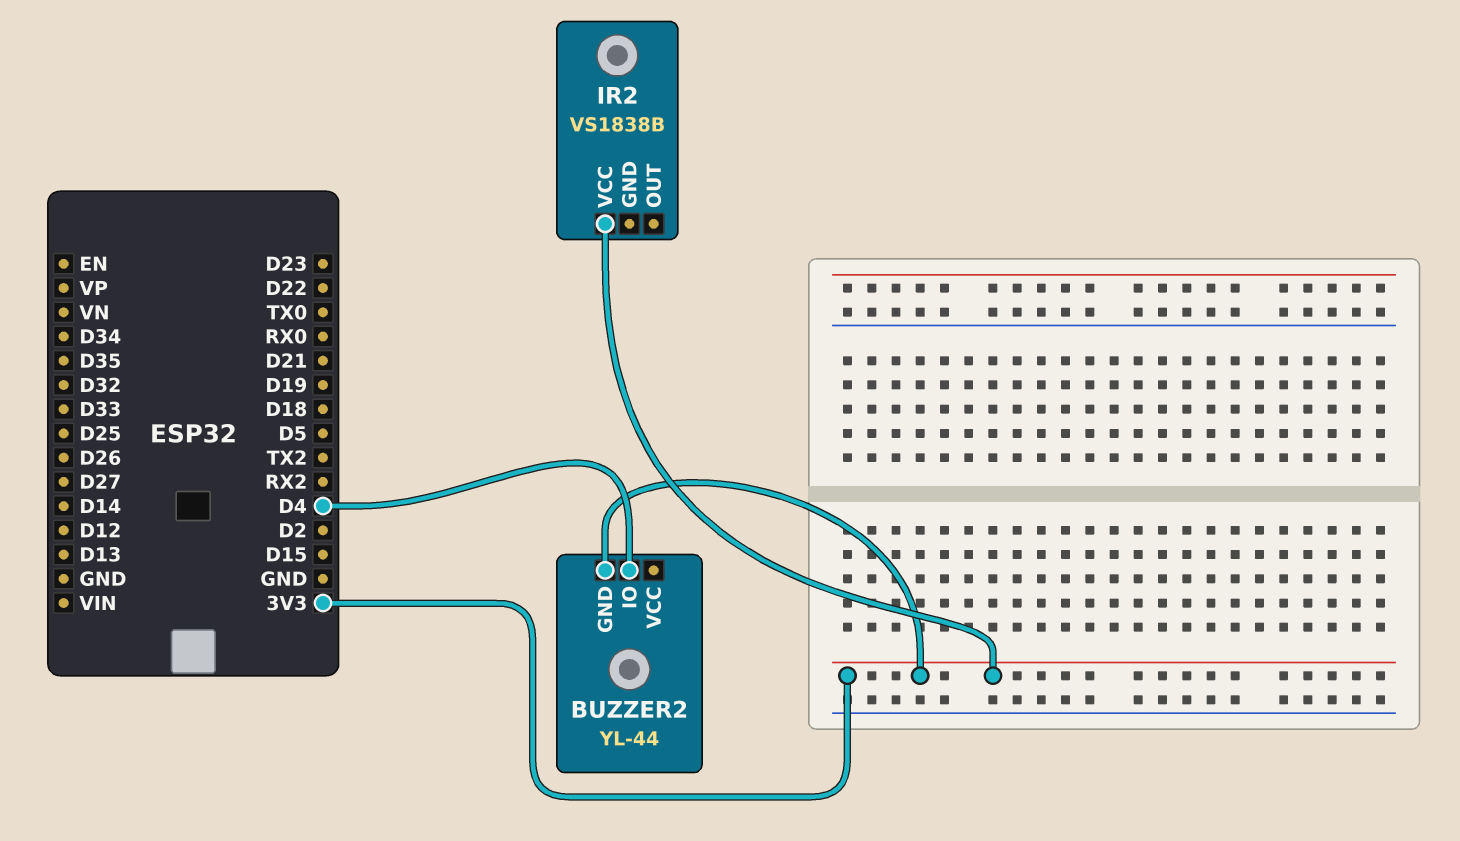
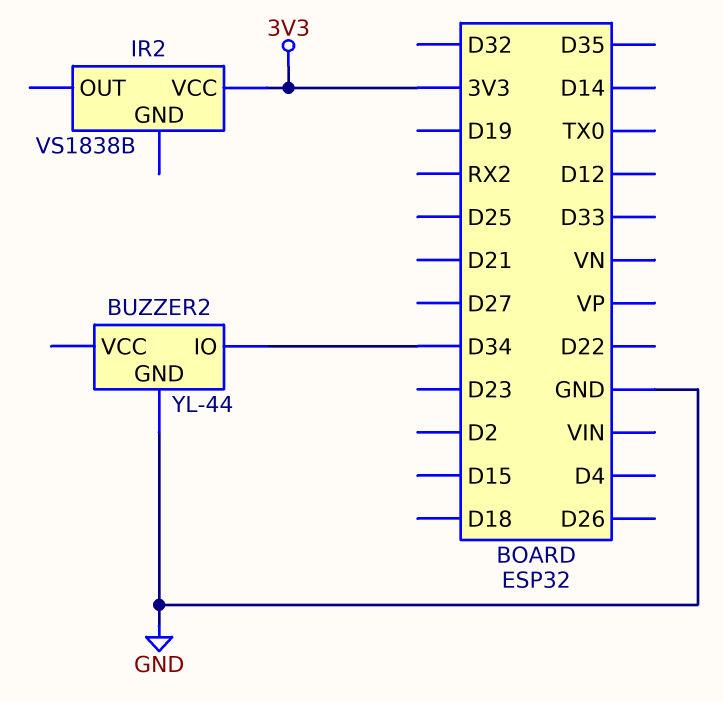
BUZZER2 pin GND: 3V3 -> GND
BUZZER2 pin IO: D4 -> D34

